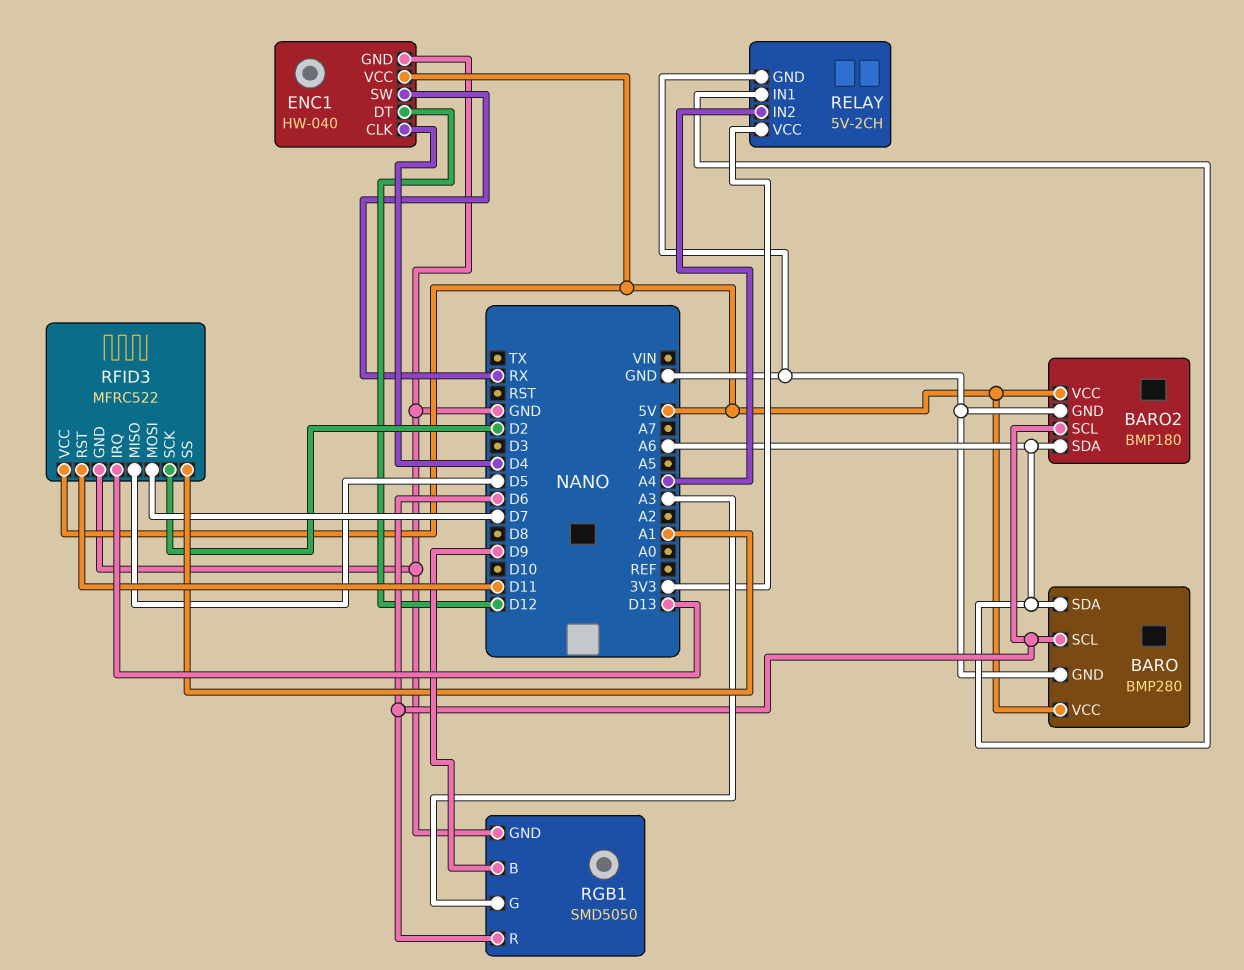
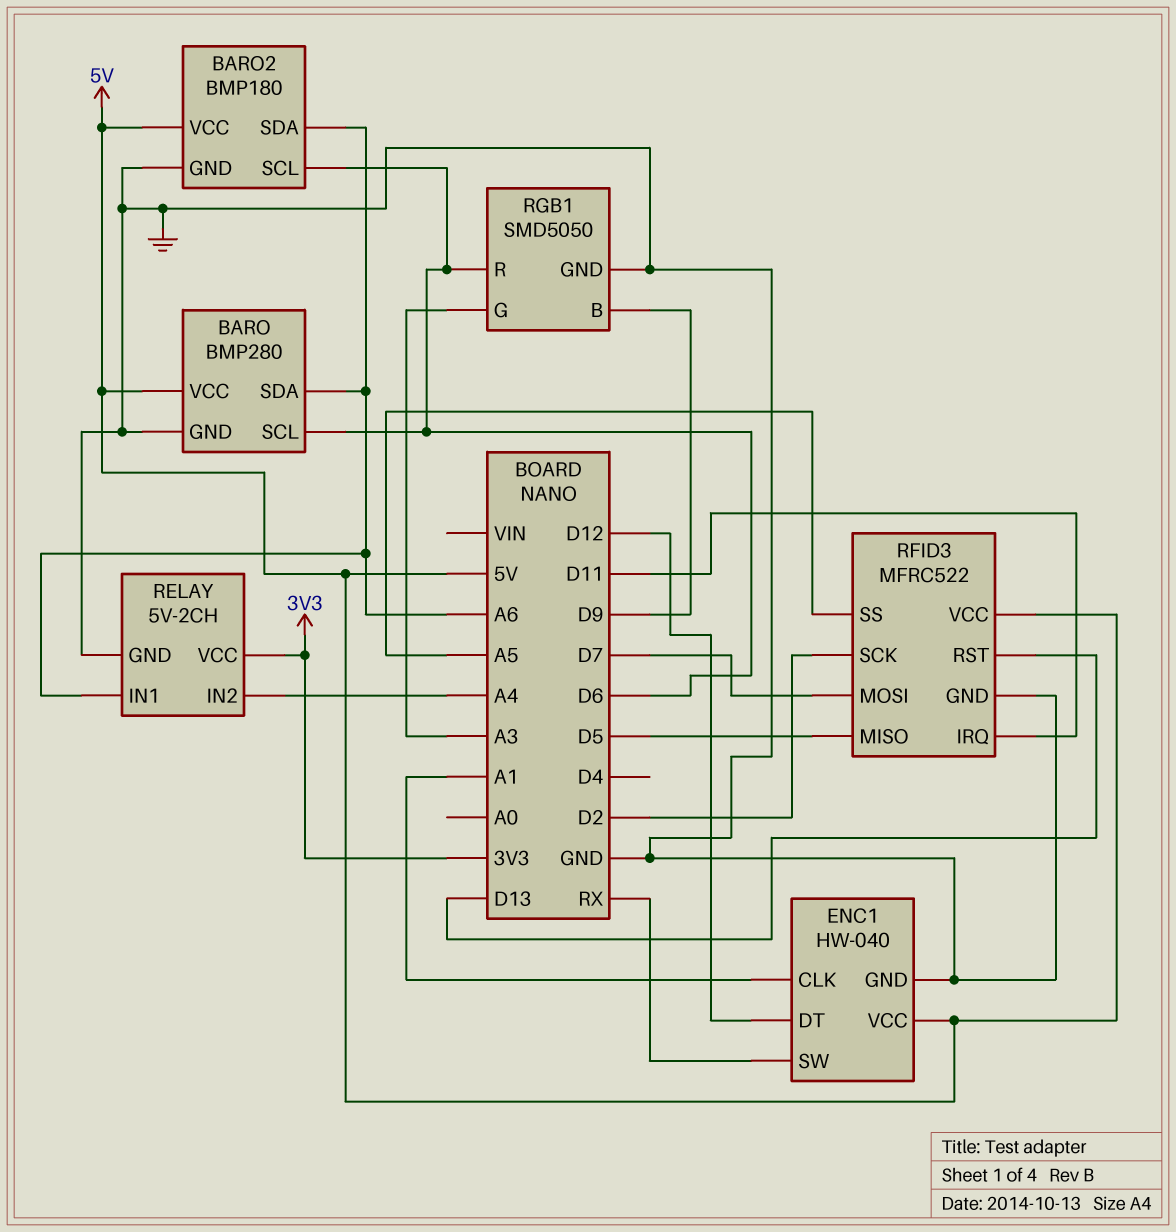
ENC1 pin CLK: D4 -> A1
RFID3 pin IRQ: D13 -> D11
RFID3 pin RST: D11 -> D13
RFID3 pin SS: A1 -> A5

